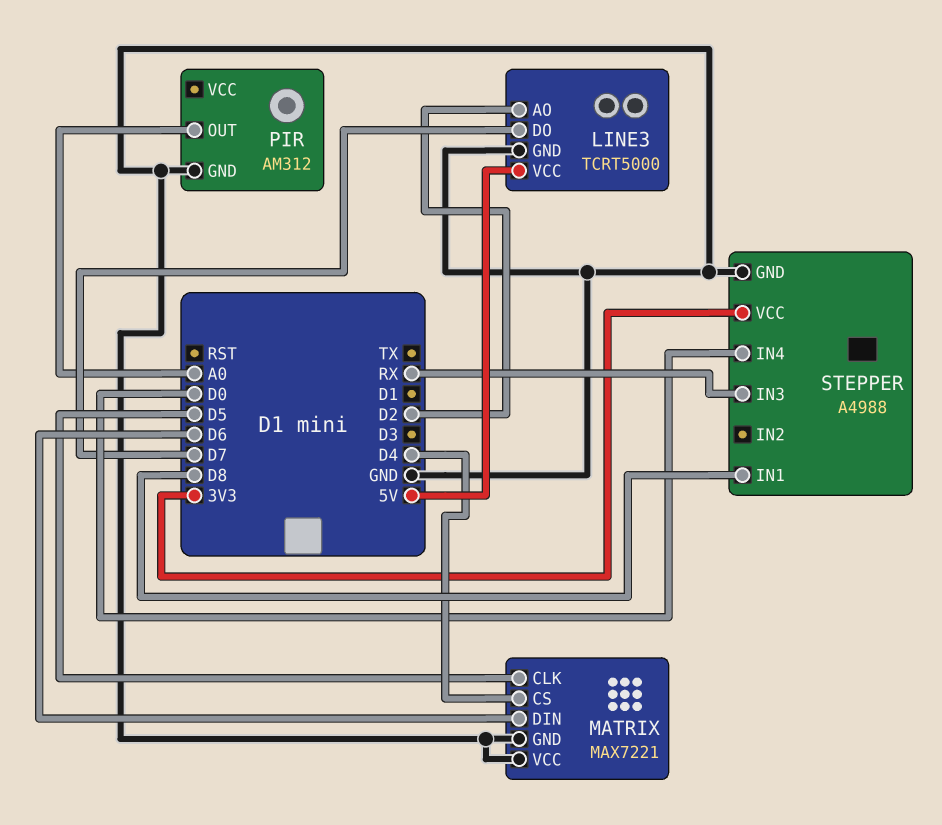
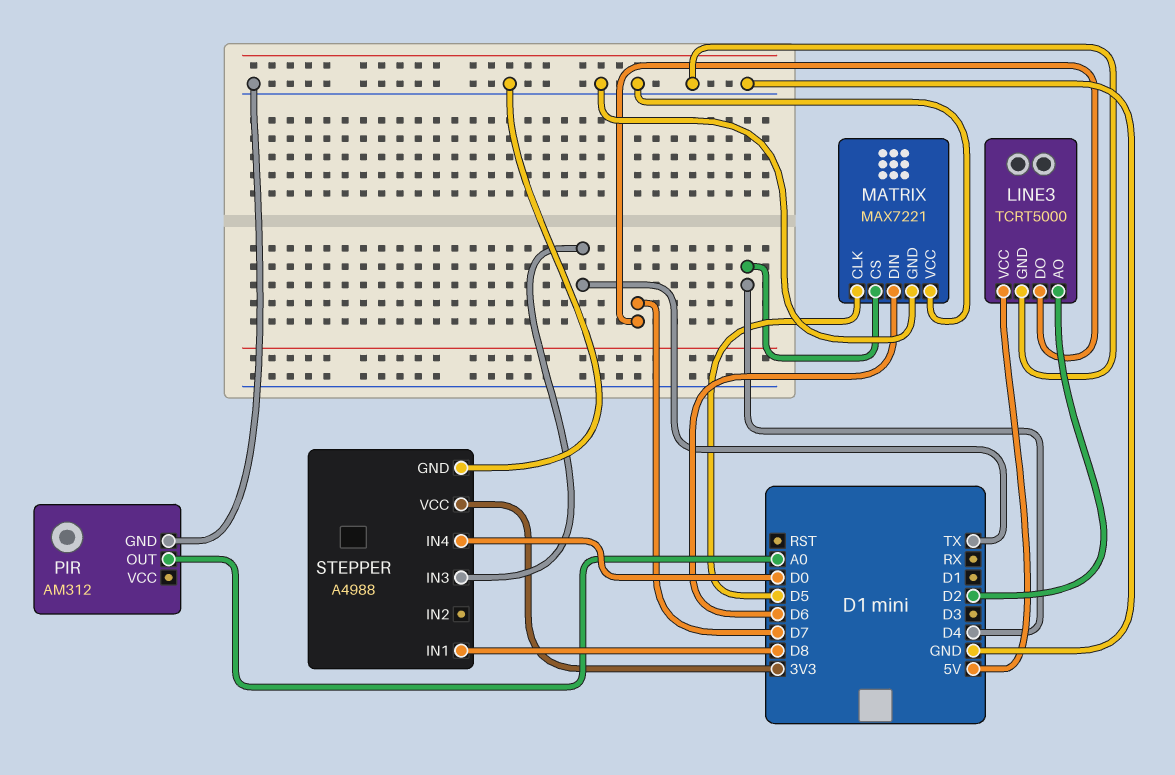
STEPPER pin IN3: RX -> TX

